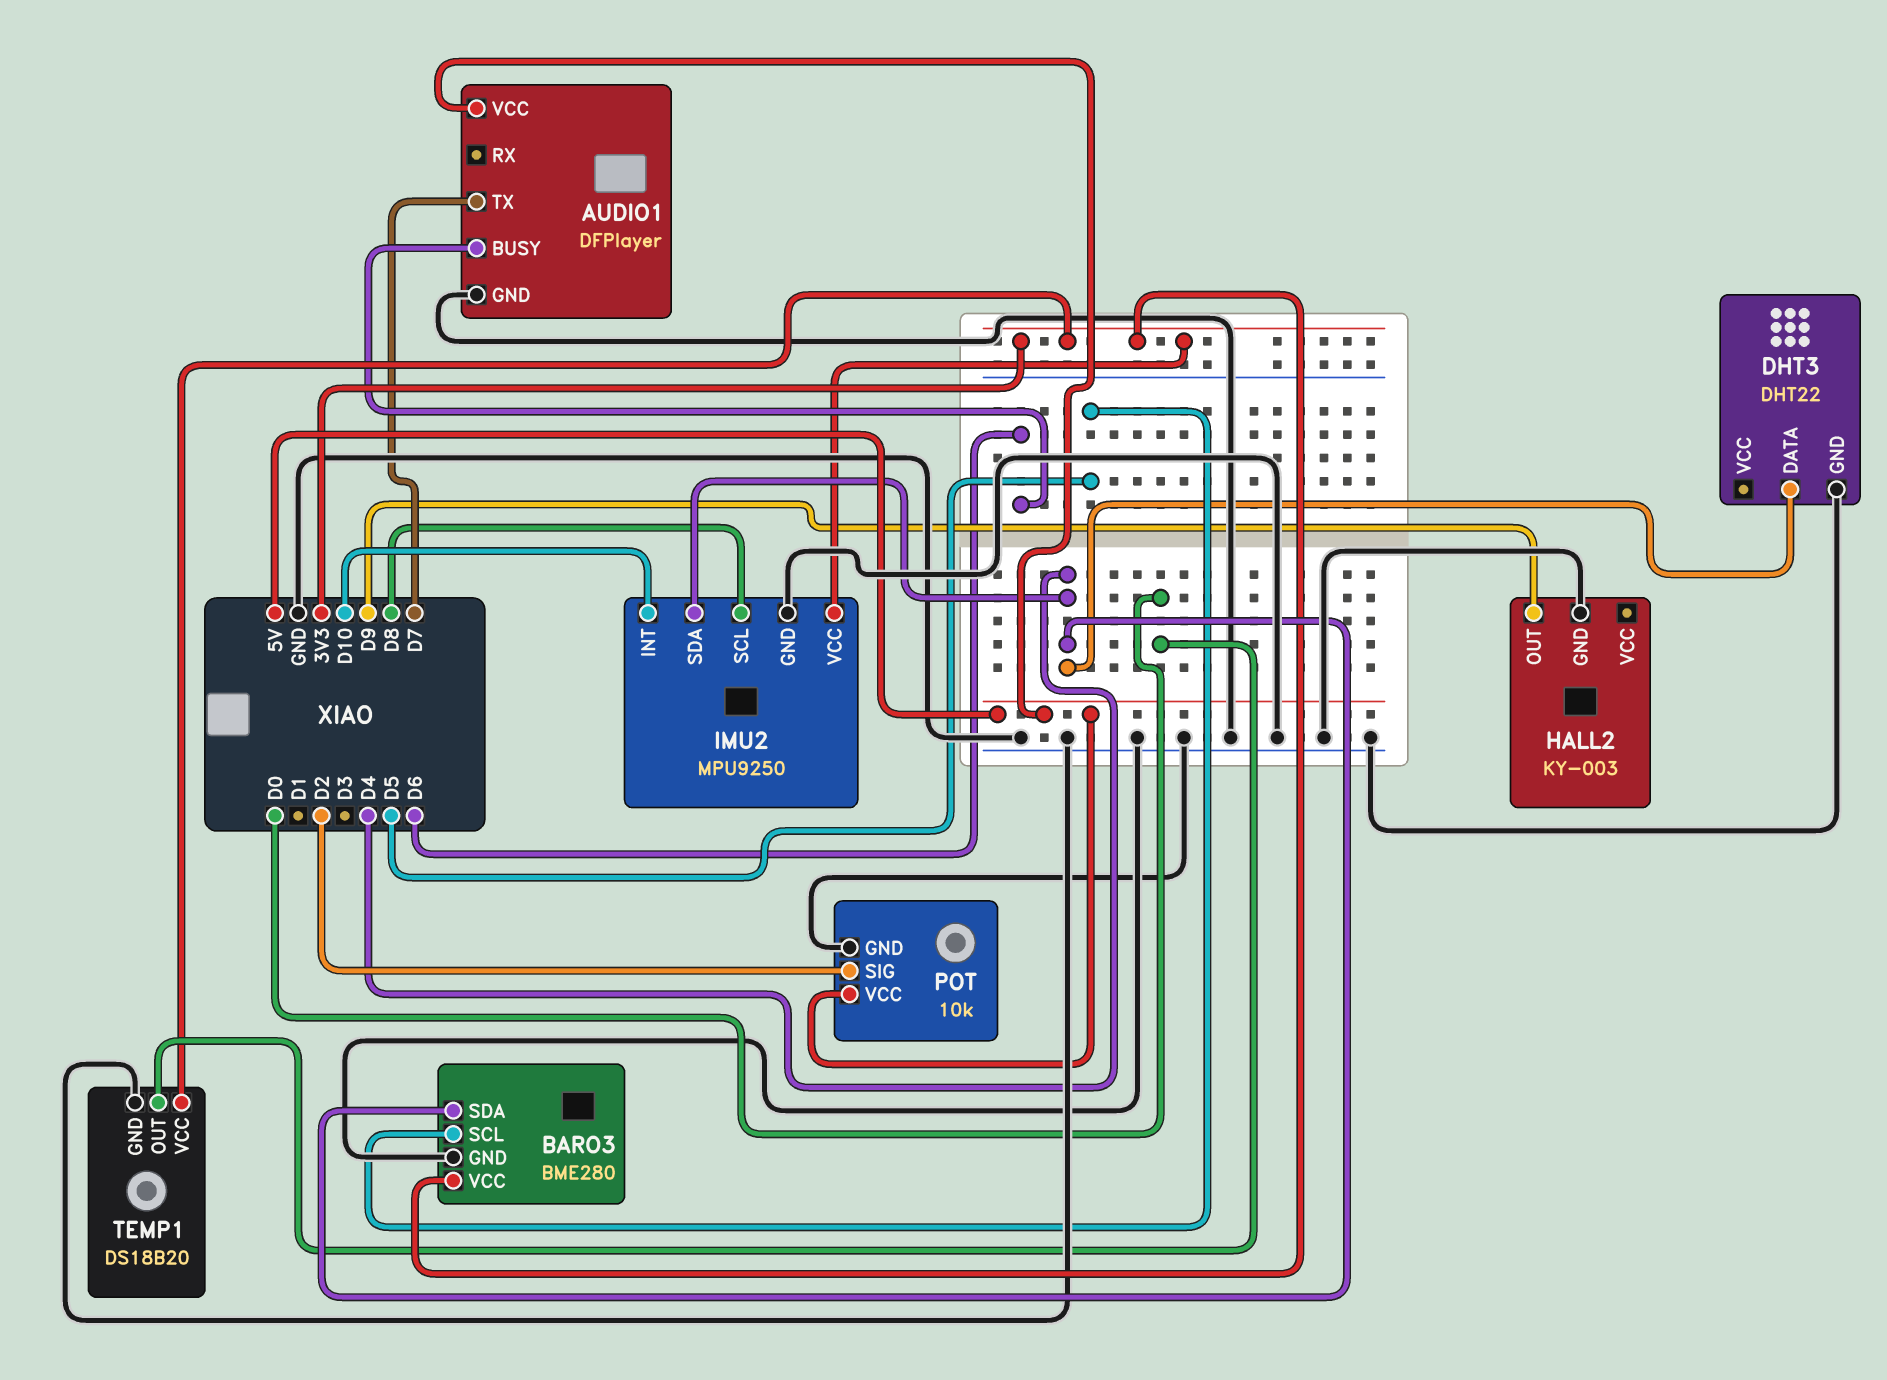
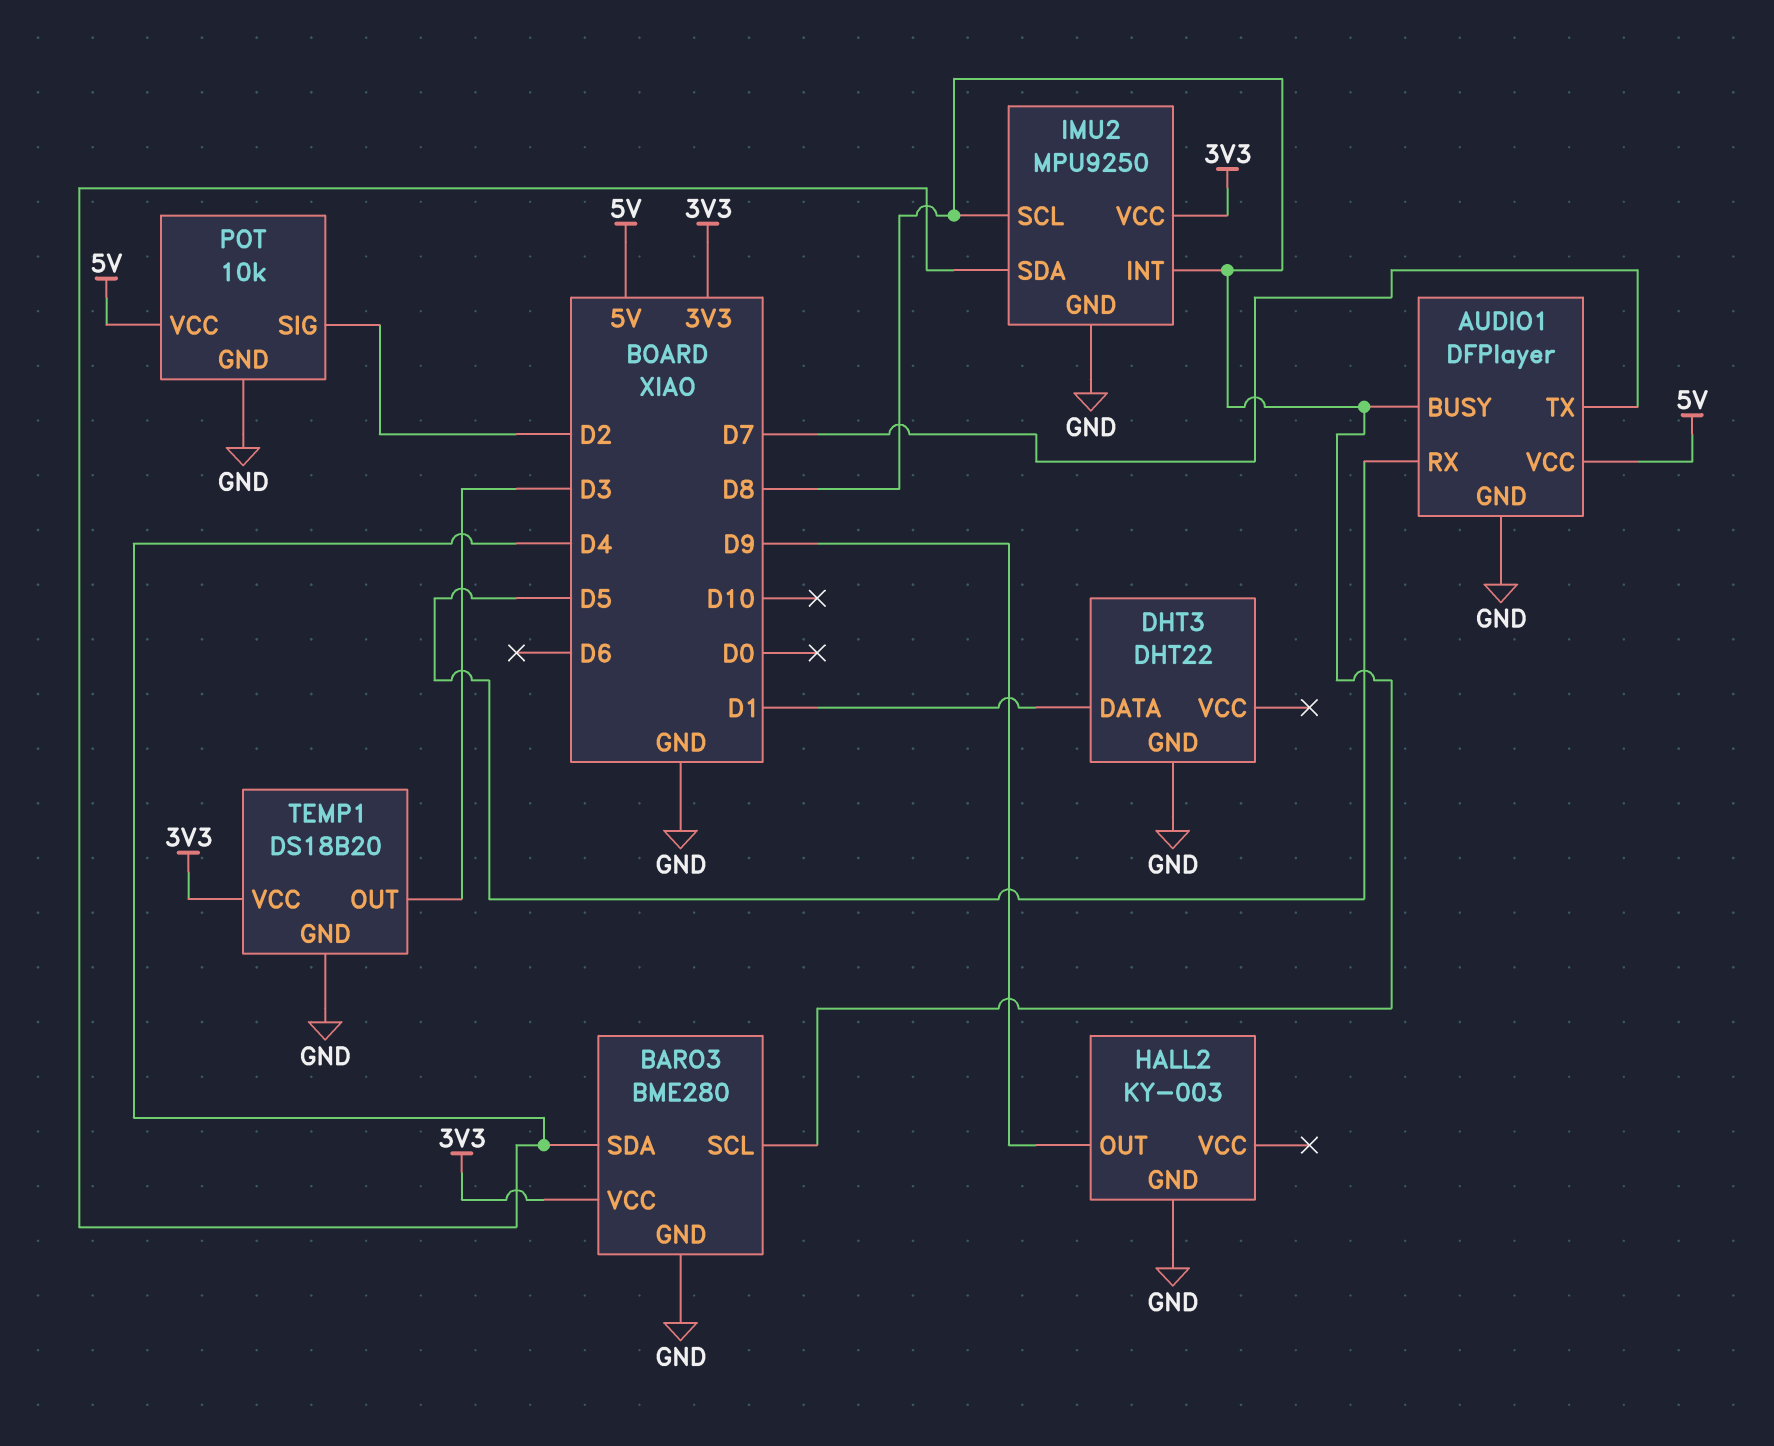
AUDIO1 pin BUSY: D6 -> D8
AUDIO1 pin RX: none -> D5
BARO3 pin SCL: D5 -> D8
DHT3 pin DATA: D4 -> D1
IMU2 pin INT: D10 -> D8
TEMP1 pin OUT: D0 -> D3

